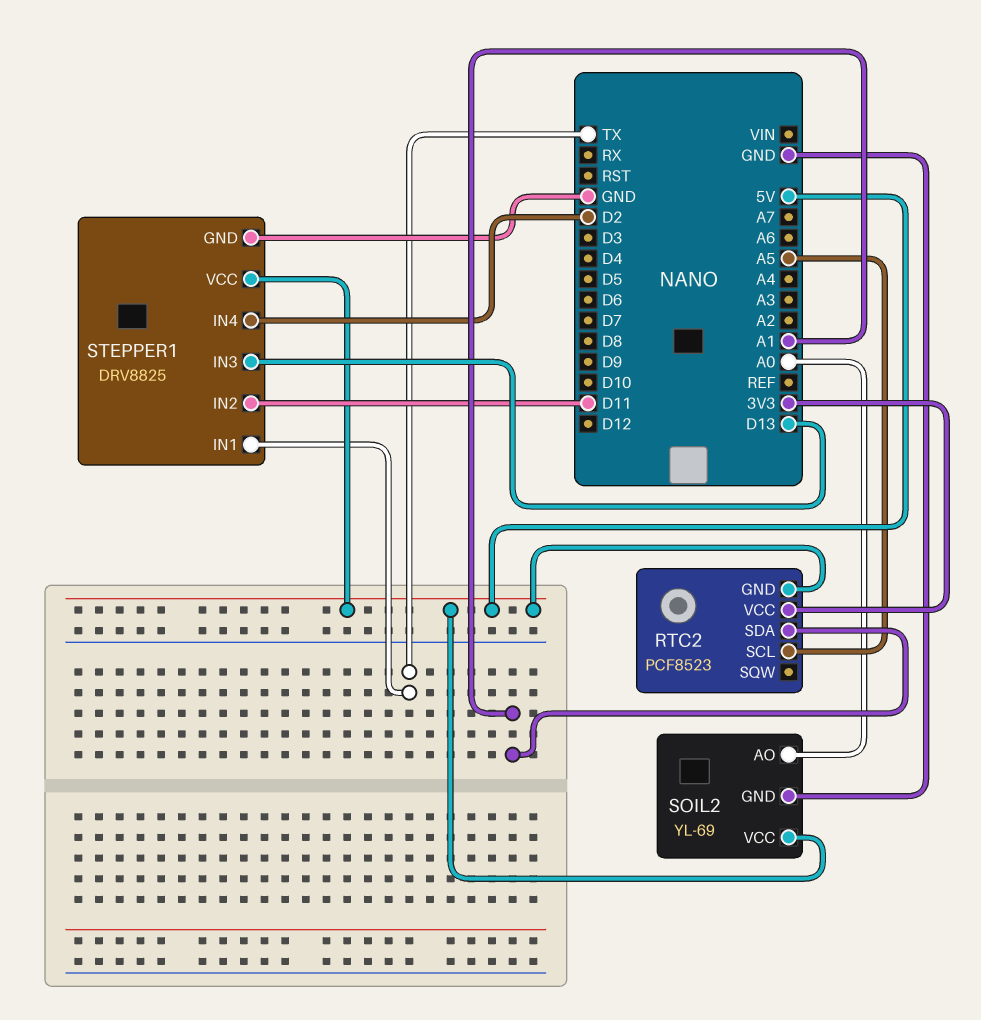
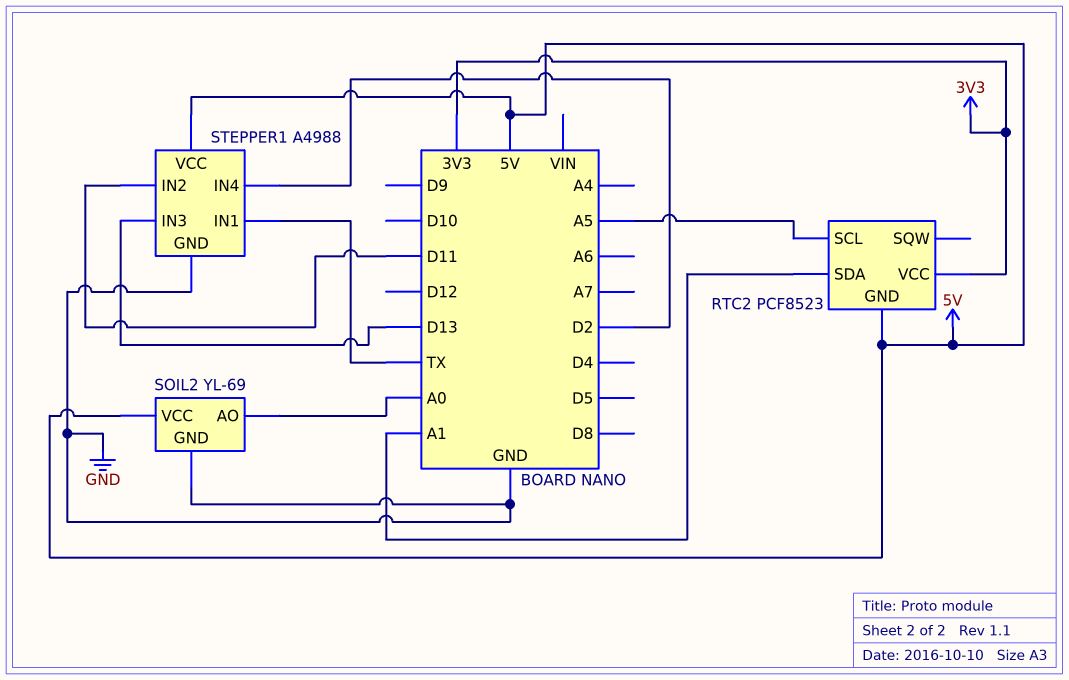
STEPPER1: DRV8825 -> A4988

